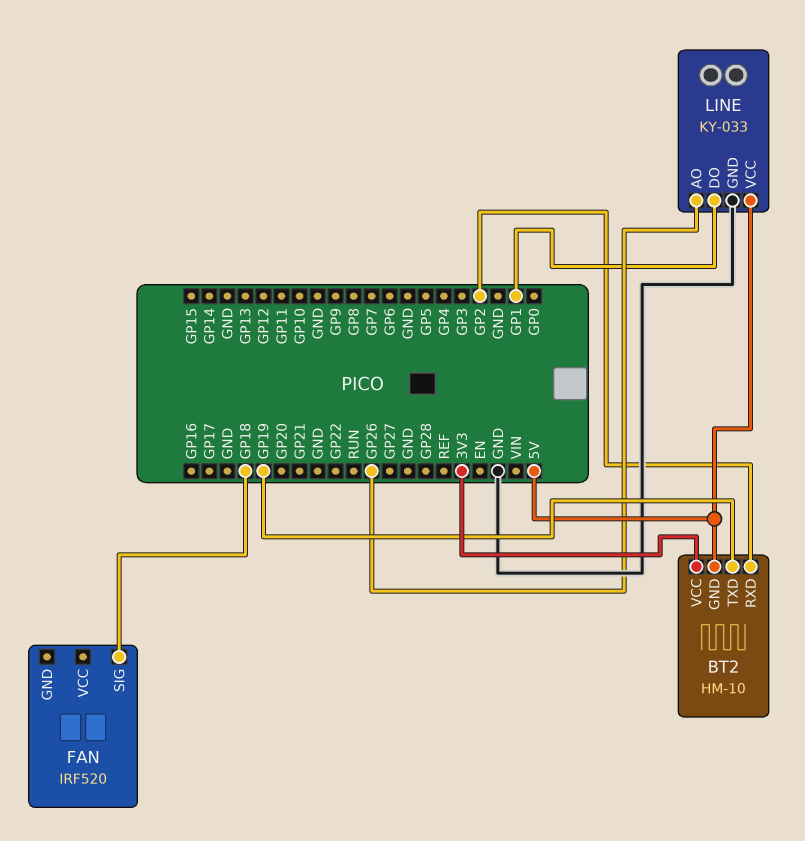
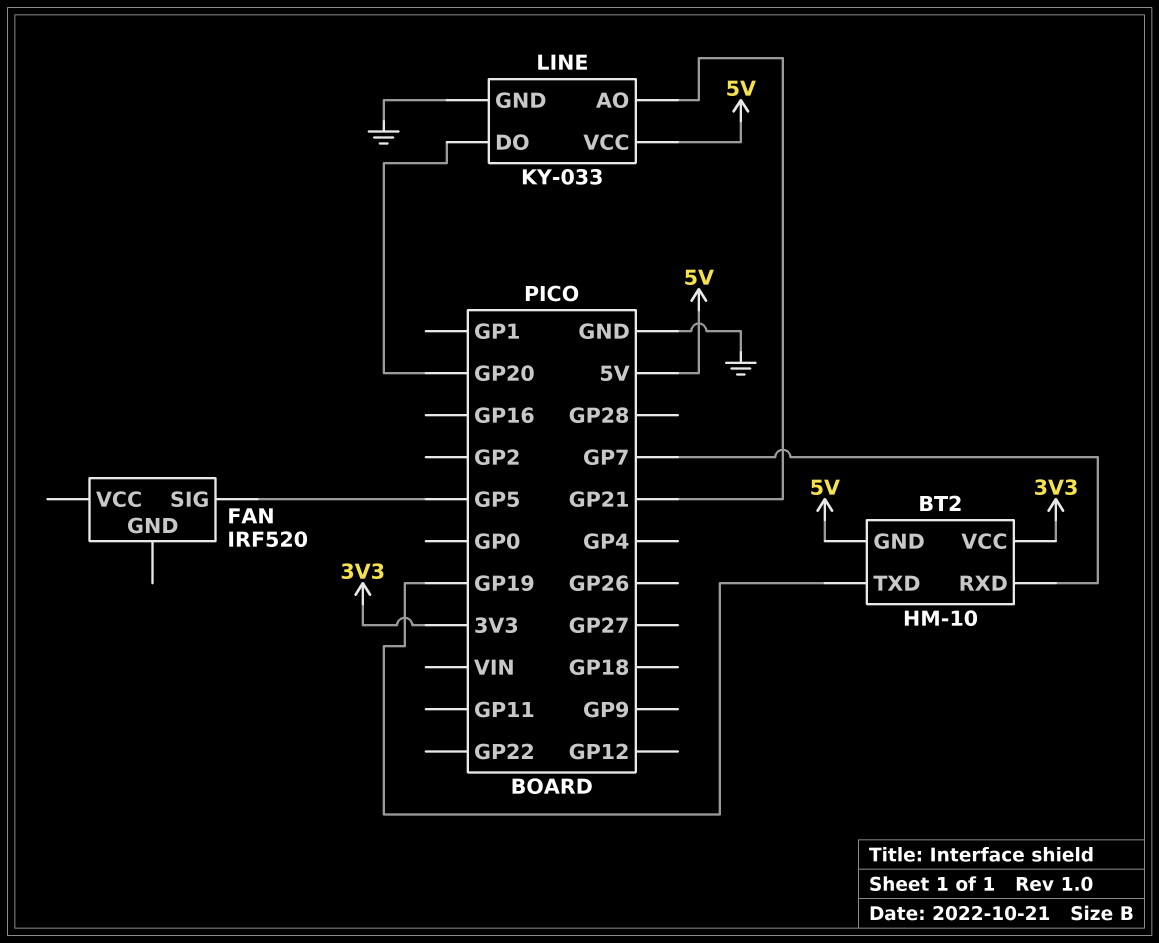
BT2 pin RXD: GP2 -> GP7
FAN pin SIG: GP18 -> GP5
LINE pin AO: GP26 -> GP21
LINE pin DO: GP1 -> GP20

